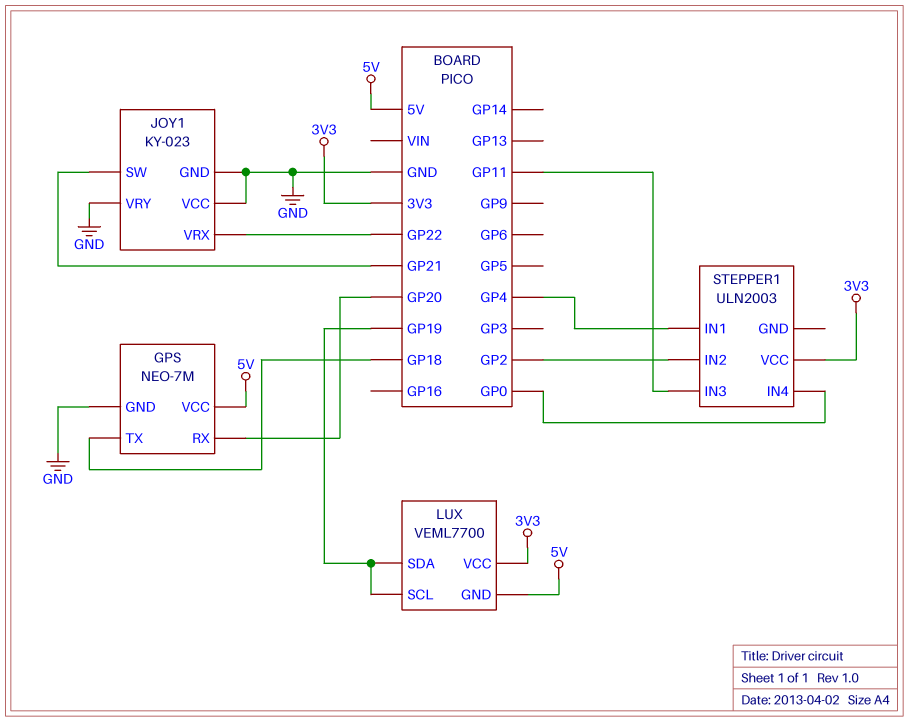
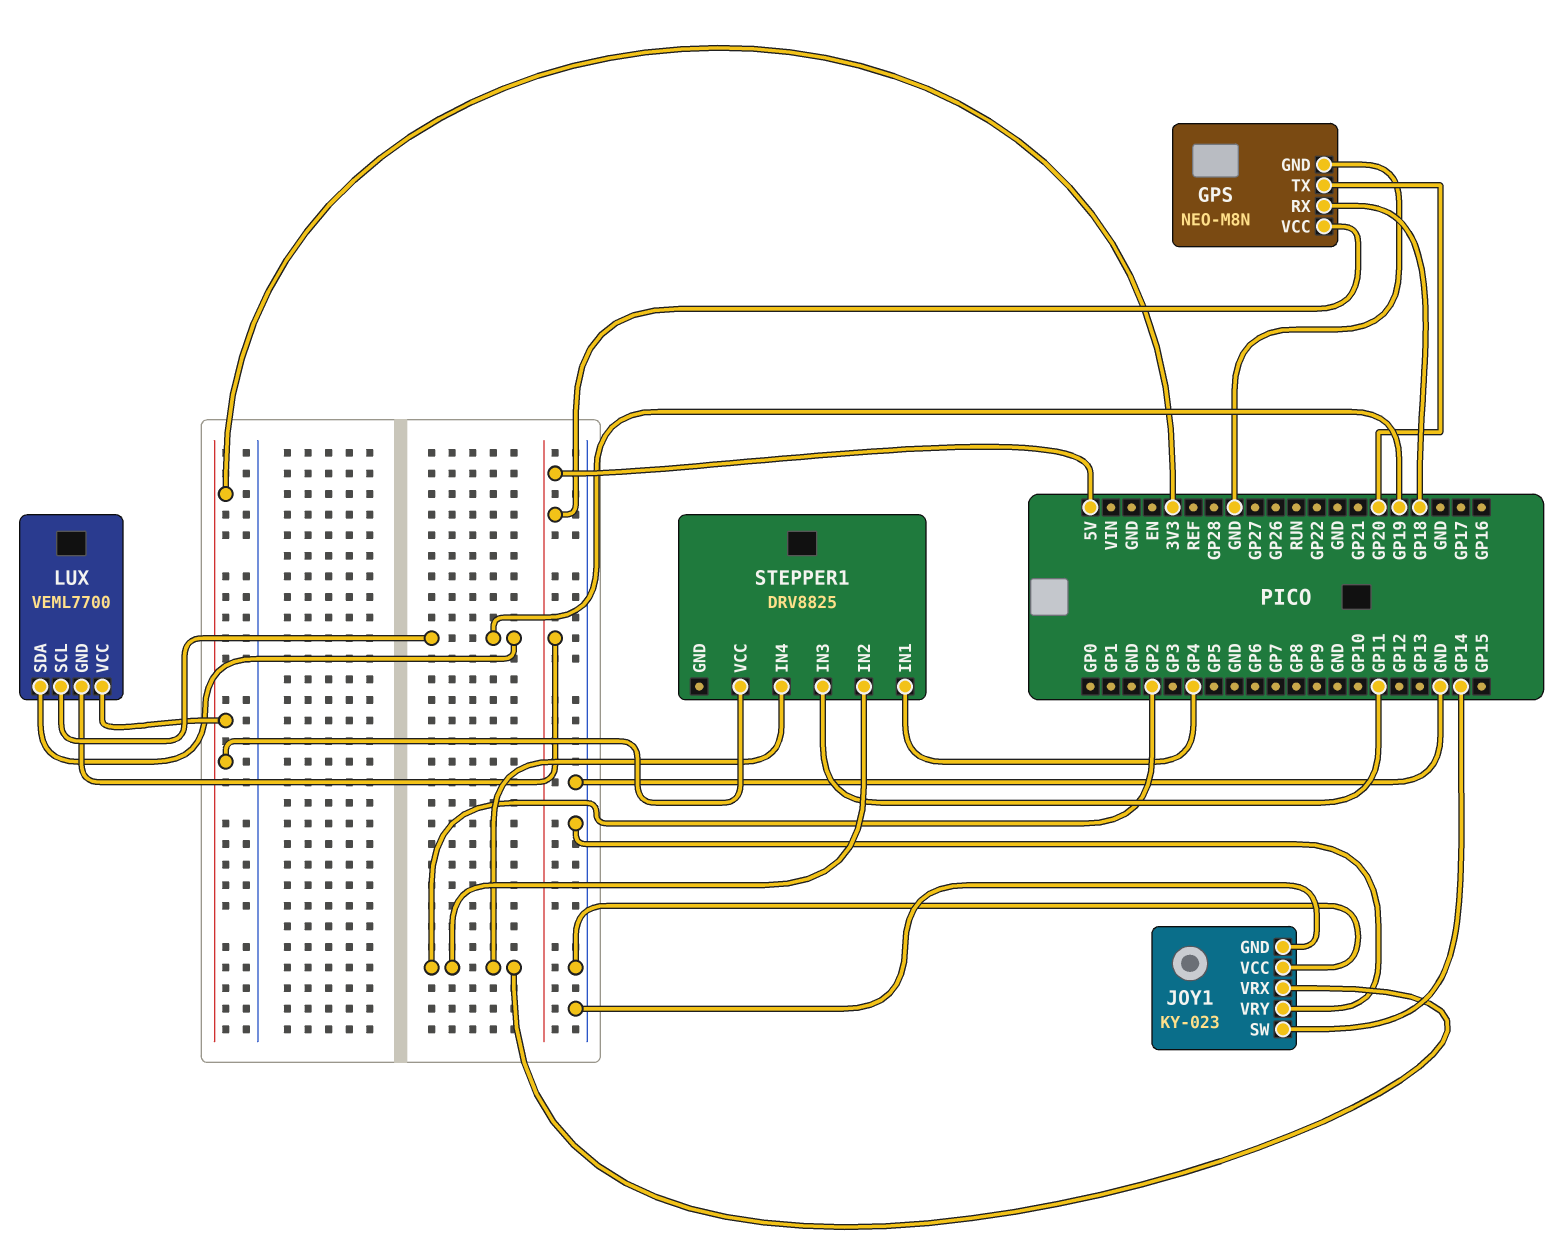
GPS: NEO-7M -> NEO-M8N
GPS pin RX: GP20 -> GP18
GPS pin TX: GP18 -> GP20
JOY1 pin SW: GP21 -> GP14
JOY1 pin VRX: GP22 -> GP2
STEPPER1: ULN2003 -> DRV8825
STEPPER1 pin IN4: GP0 -> GP2

